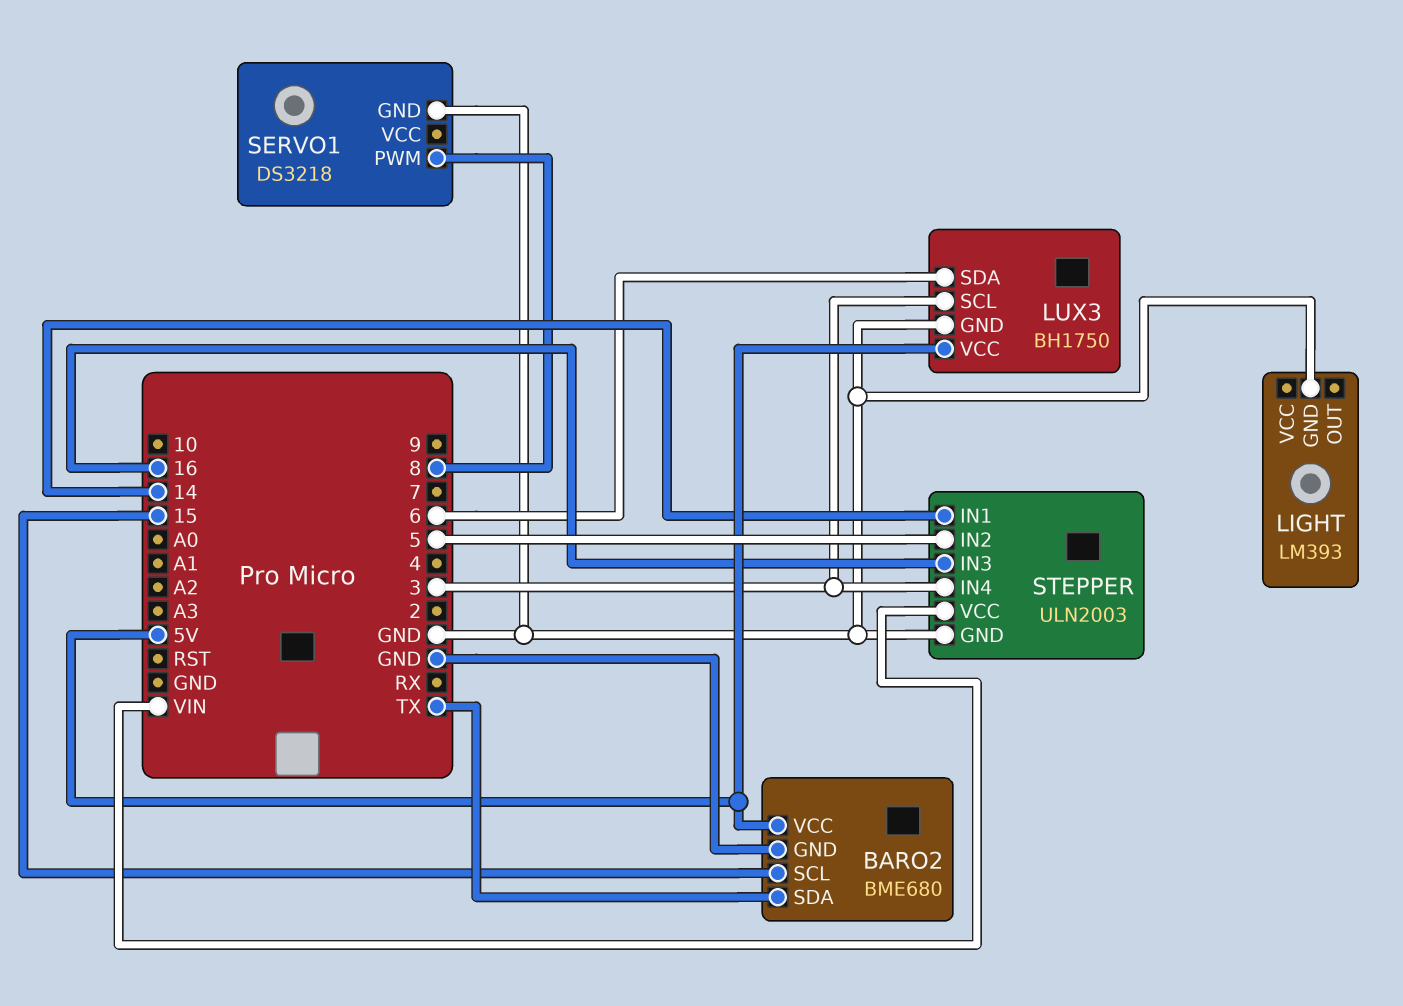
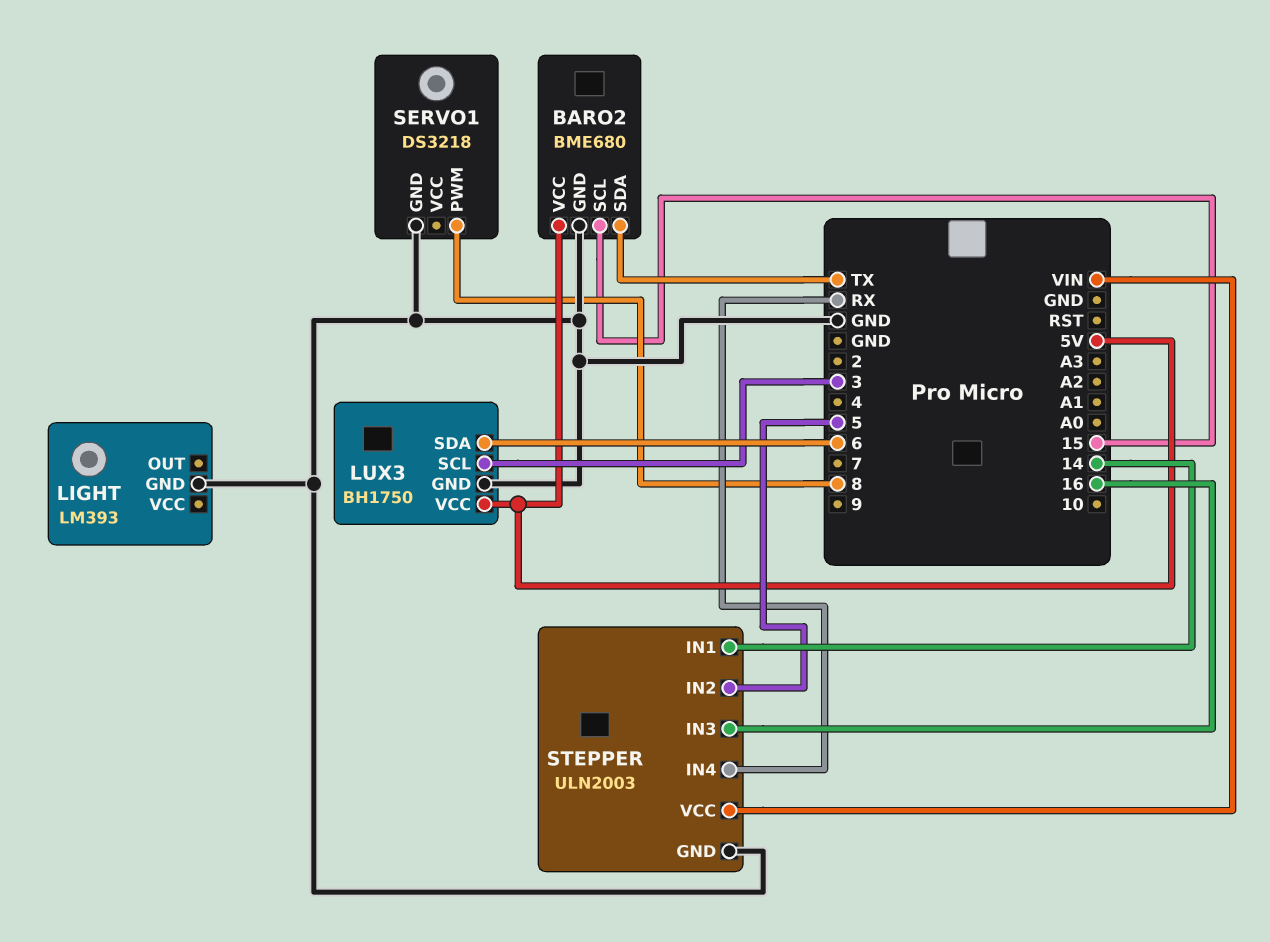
STEPPER pin IN4: 3 -> RX

